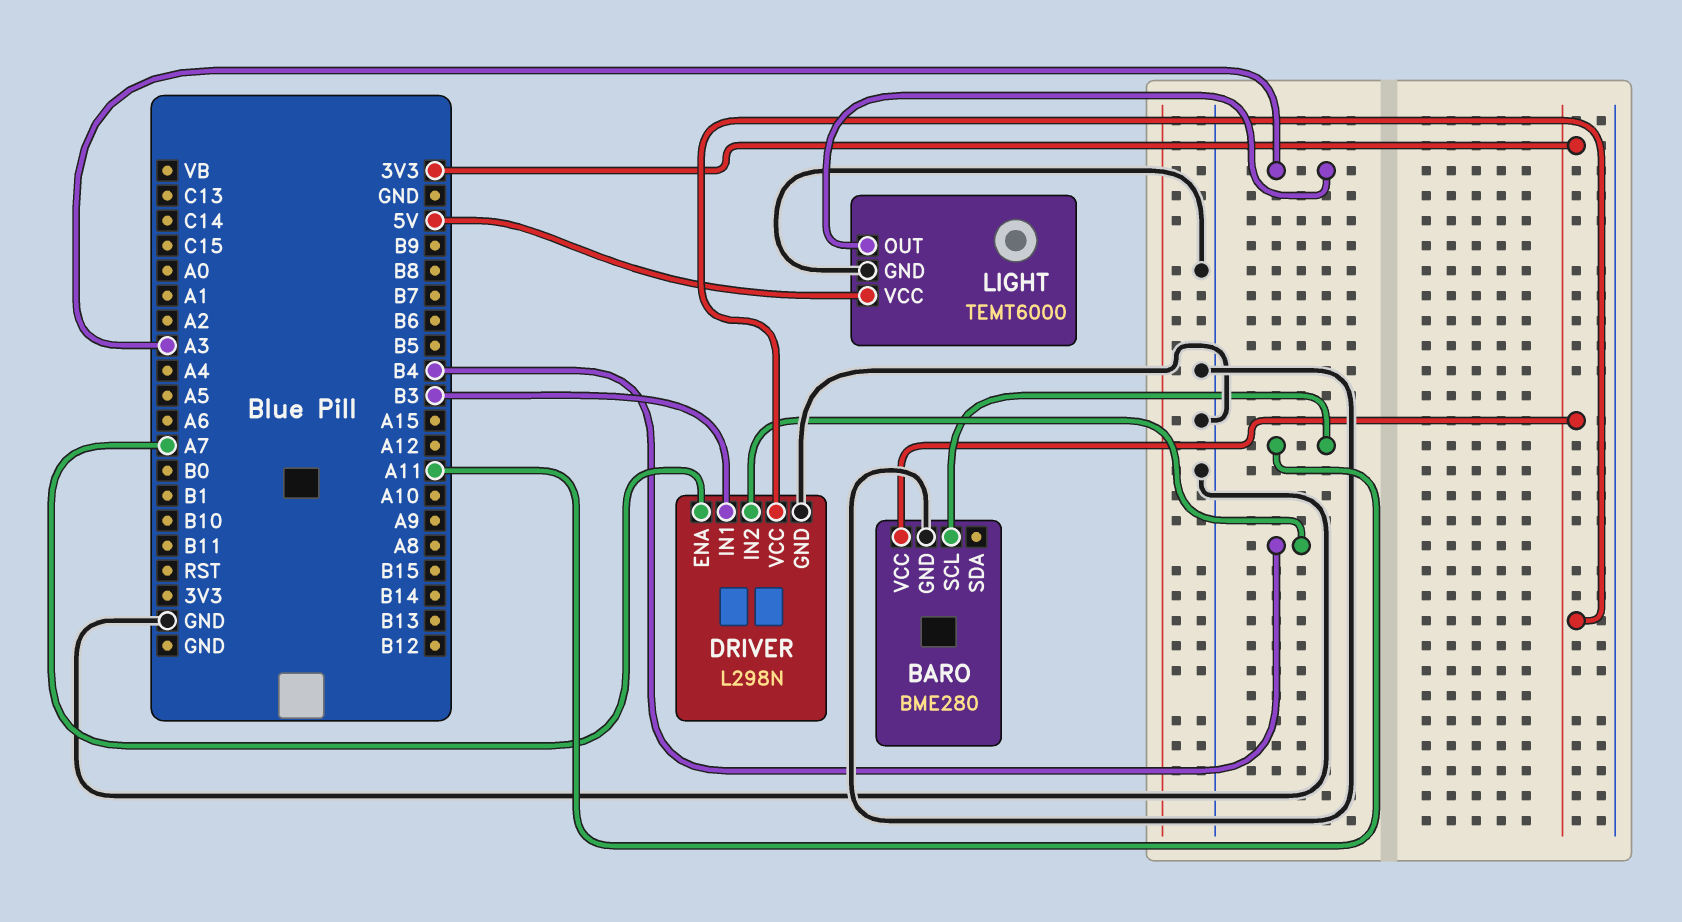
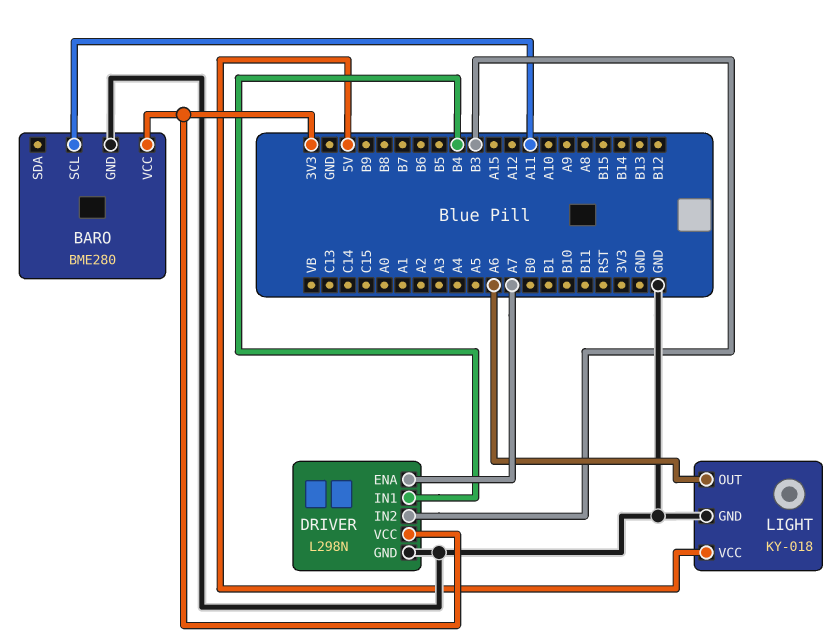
DRIVER pin IN1: B3 -> B4
DRIVER pin IN2: B4 -> B3
LIGHT: TEMT6000 -> KY-018
LIGHT pin OUT: A3 -> A6

